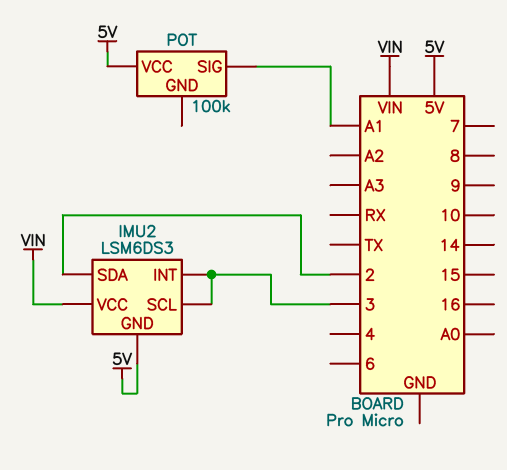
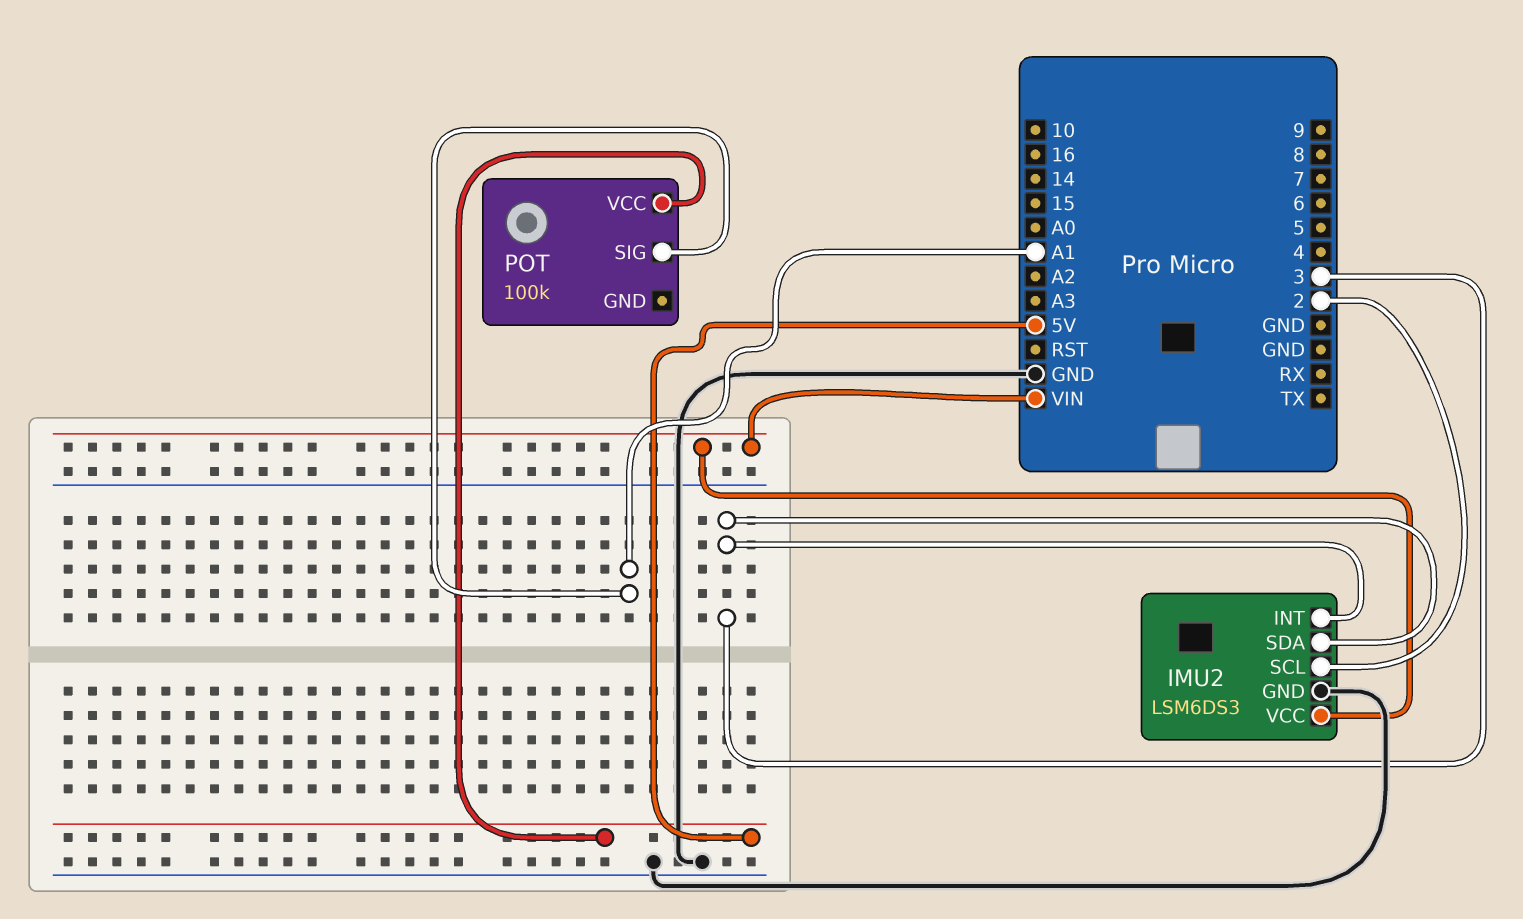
IMU2 pin GND: 5V -> GND
IMU2 pin SCL: 3 -> 2
IMU2 pin SDA: 2 -> 3

